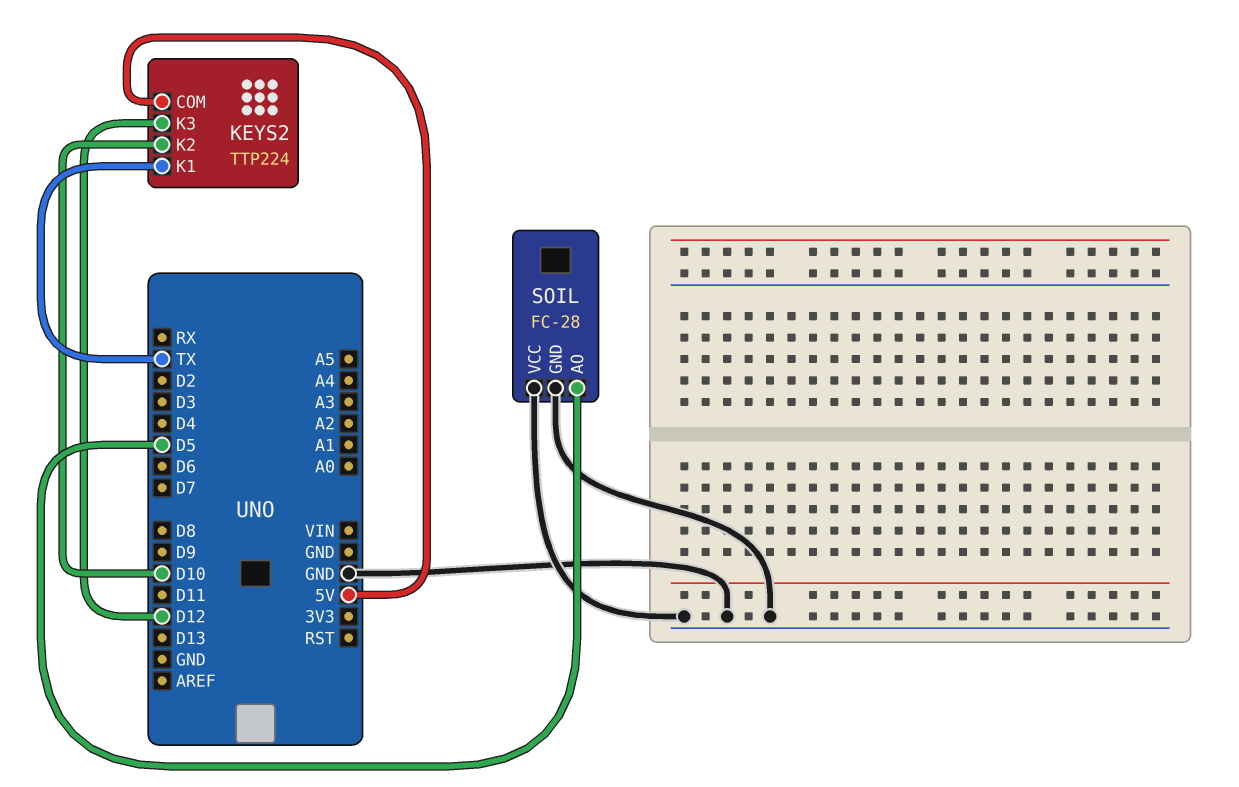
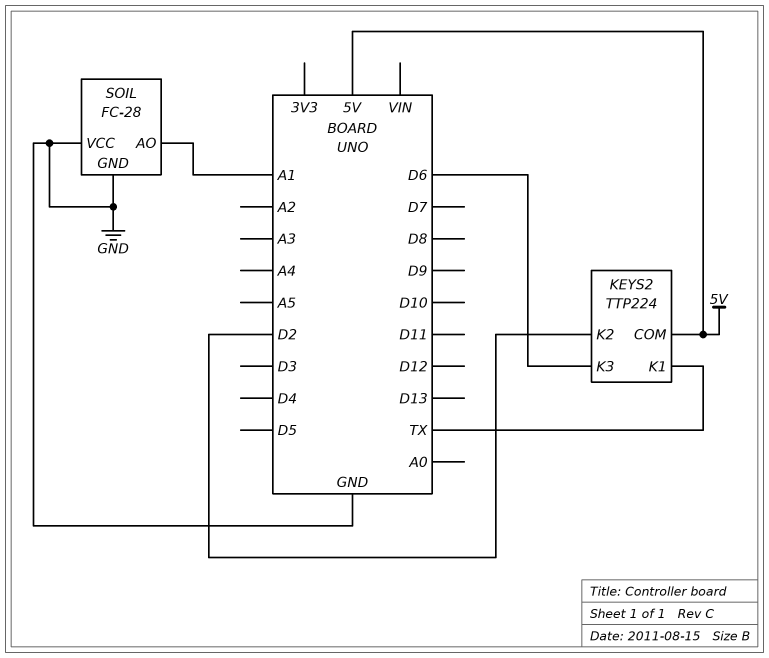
KEYS2 pin K2: D10 -> D2
KEYS2 pin K3: D12 -> D6
SOIL pin AO: D5 -> A1

